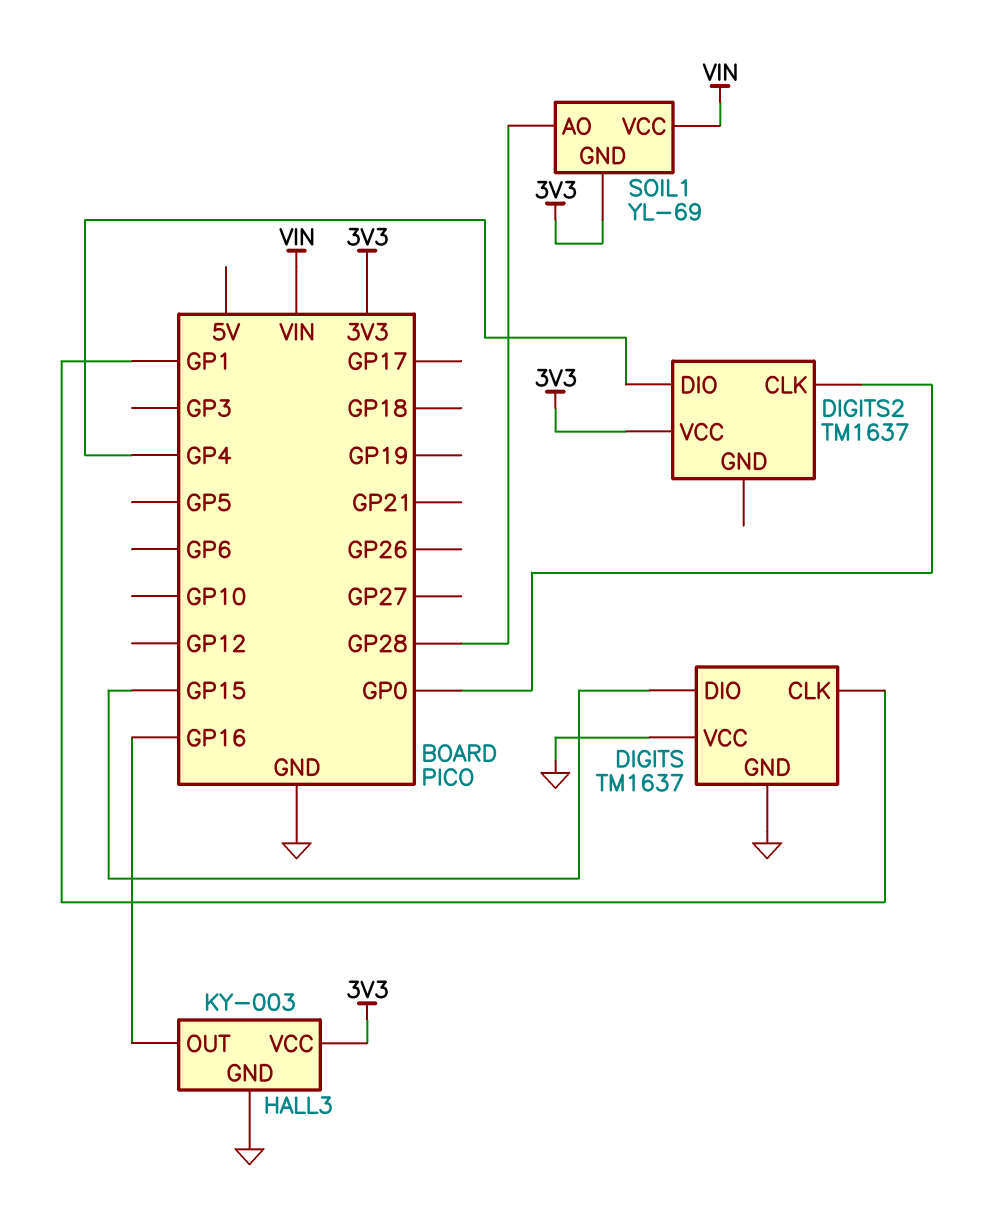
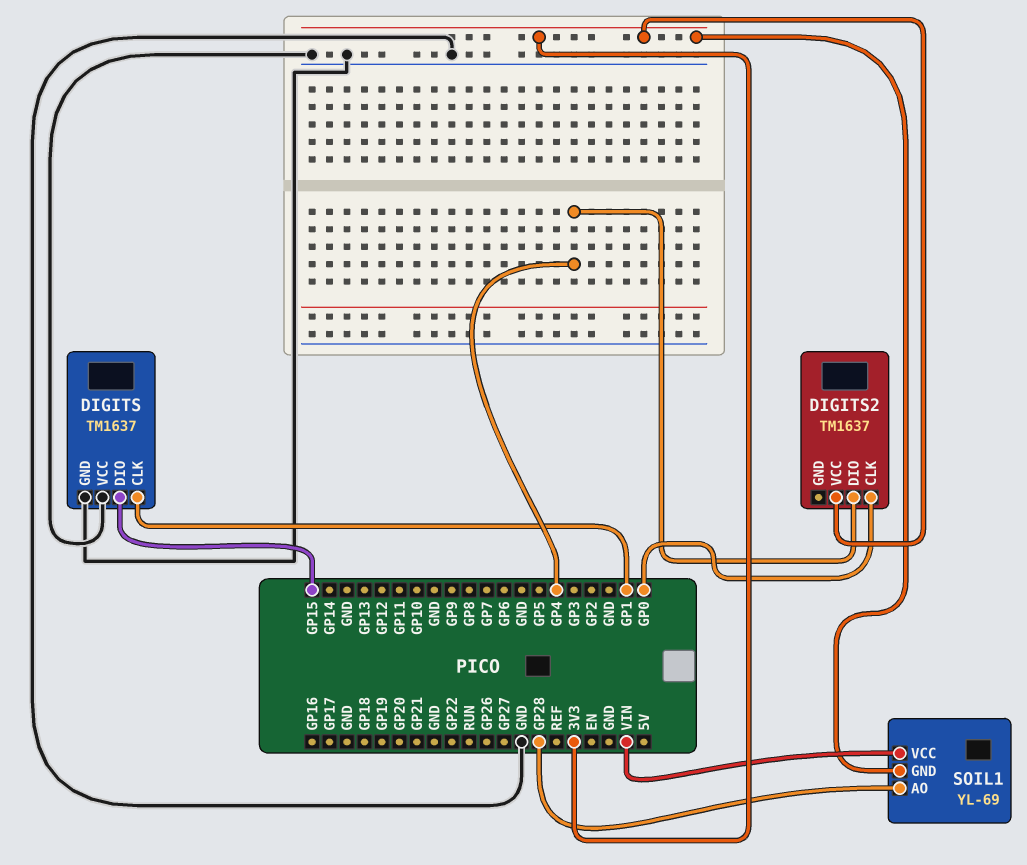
HALL3: KY-003 -> none
HALL3 pin GND: GND -> none
HALL3 pin OUT: GP16 -> none
HALL3 pin VCC: 3V3 -> none

